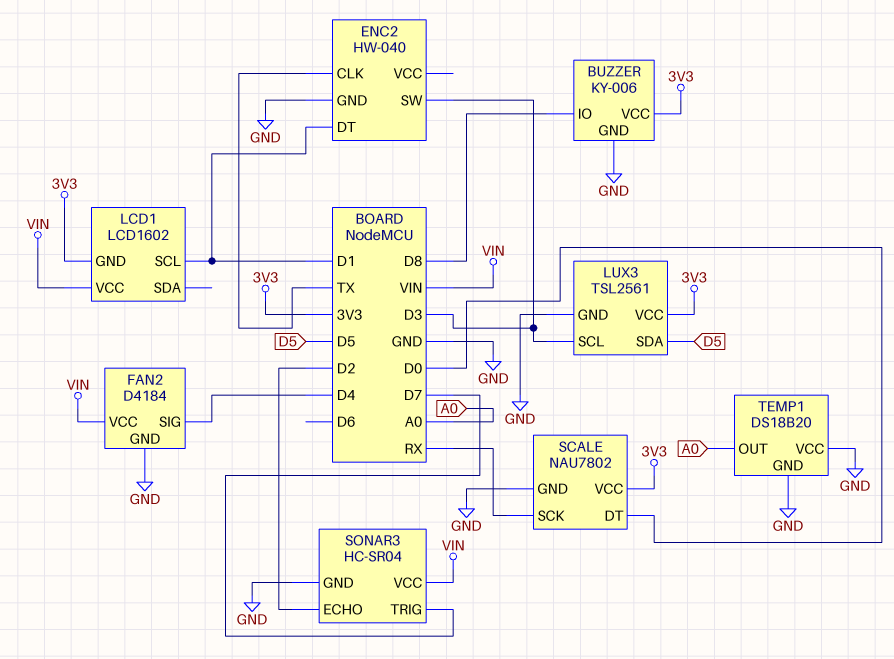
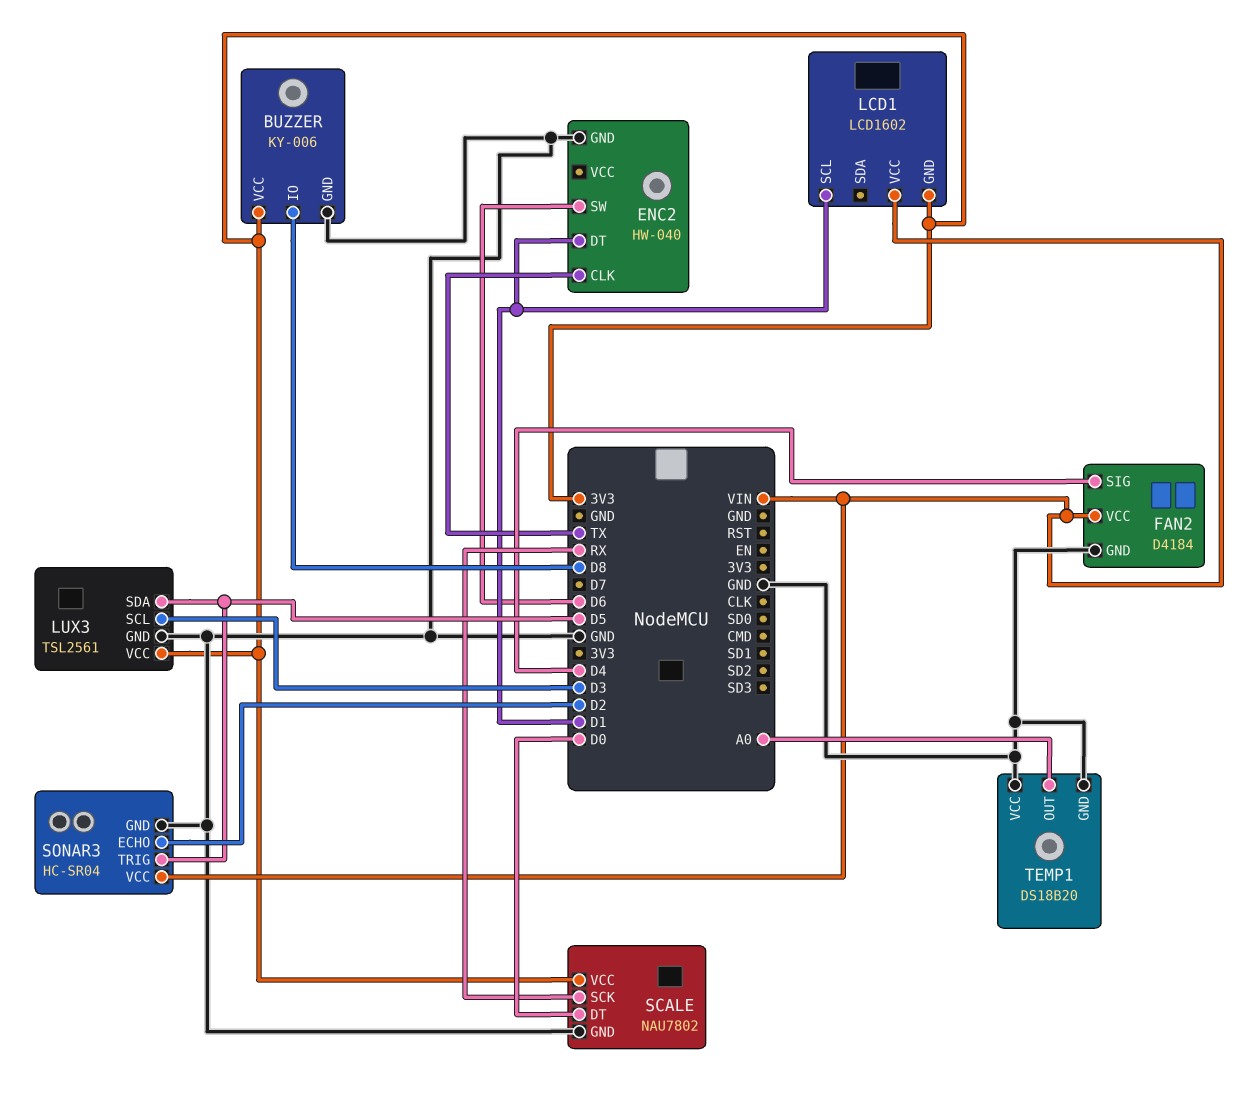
ENC2 pin SW: D3 -> D6
SONAR3 pin TRIG: D7 -> D5

